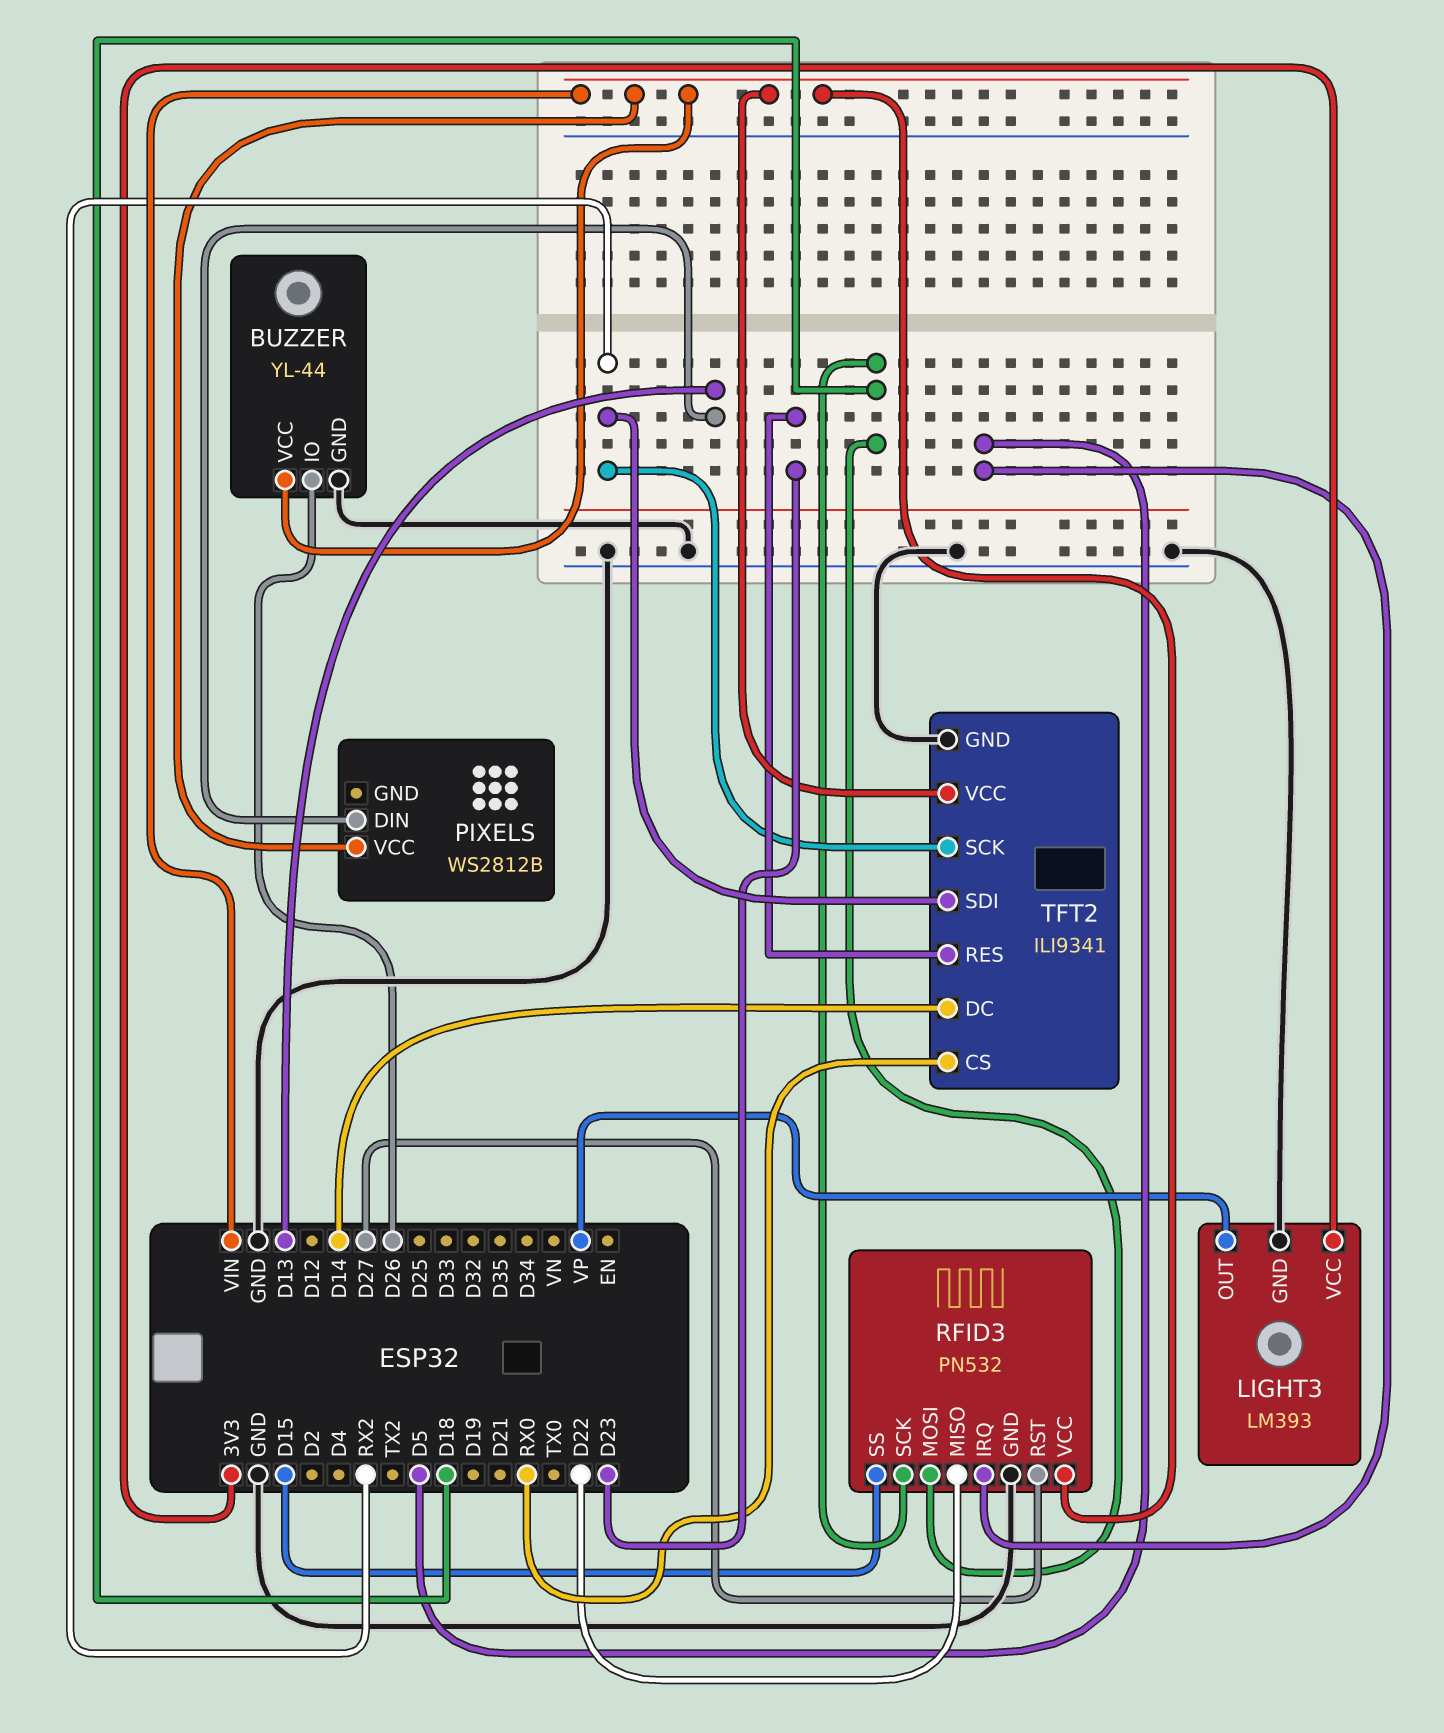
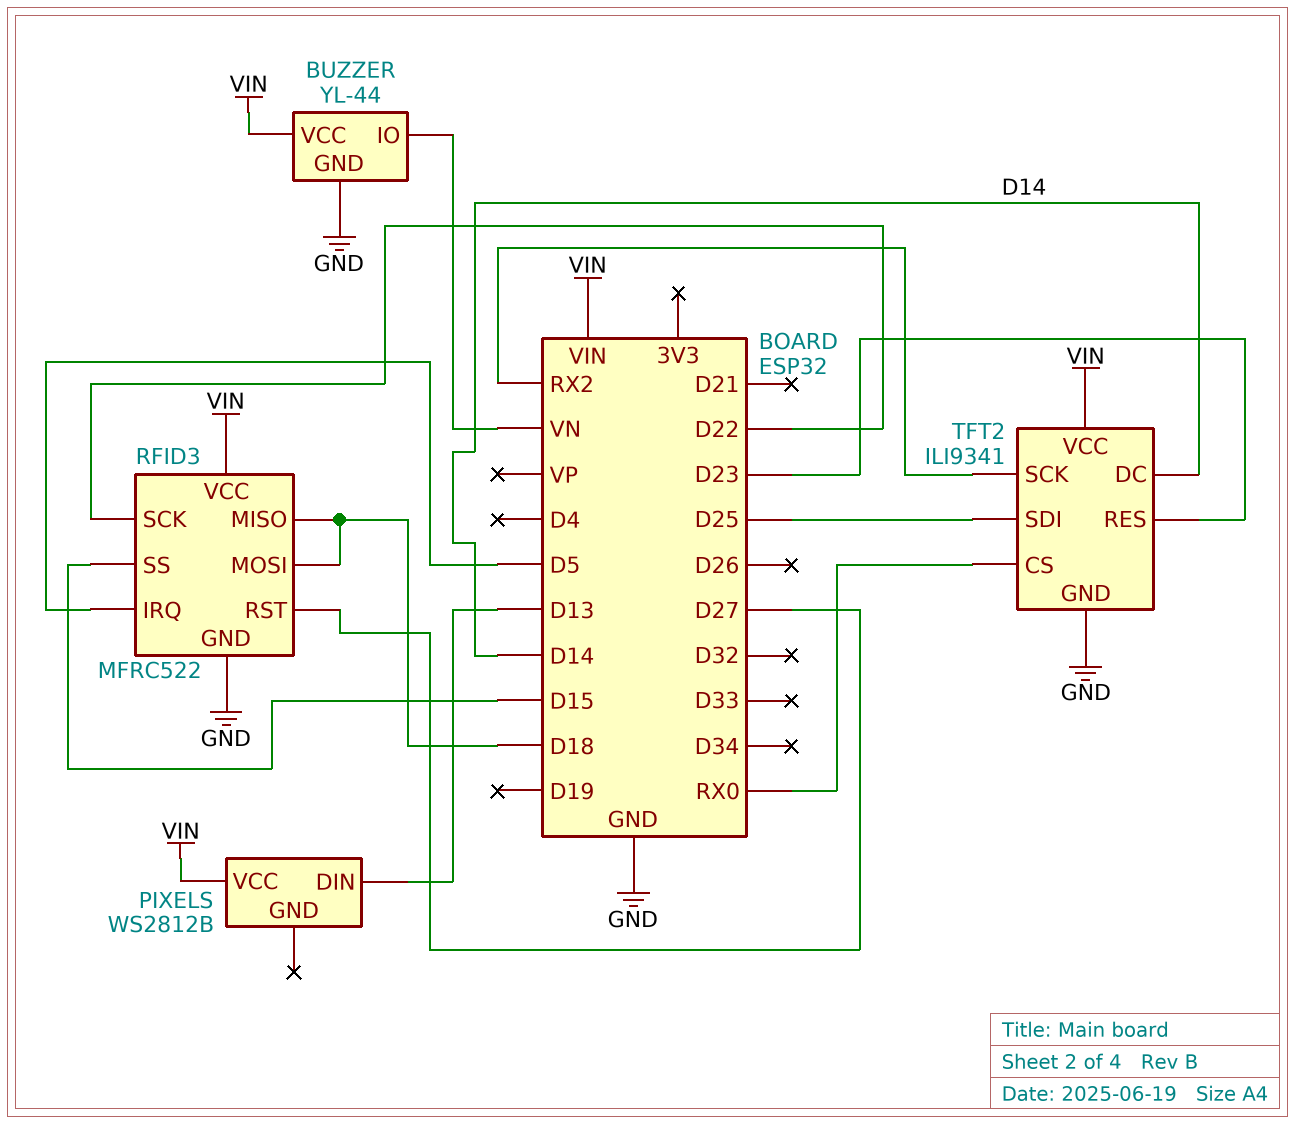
BUZZER pin IO: D26 -> VN
LIGHT3: LM393 -> none
LIGHT3 pin GND: GND -> none
LIGHT3 pin OUT: VP -> none
LIGHT3 pin VCC: 3V3 -> none
RFID3: PN532 -> MFRC522
RFID3 pin MISO: D22 -> D18
RFID3 pin SCK: D18 -> D22
TFT2 pin SDI: RX2 -> D25

